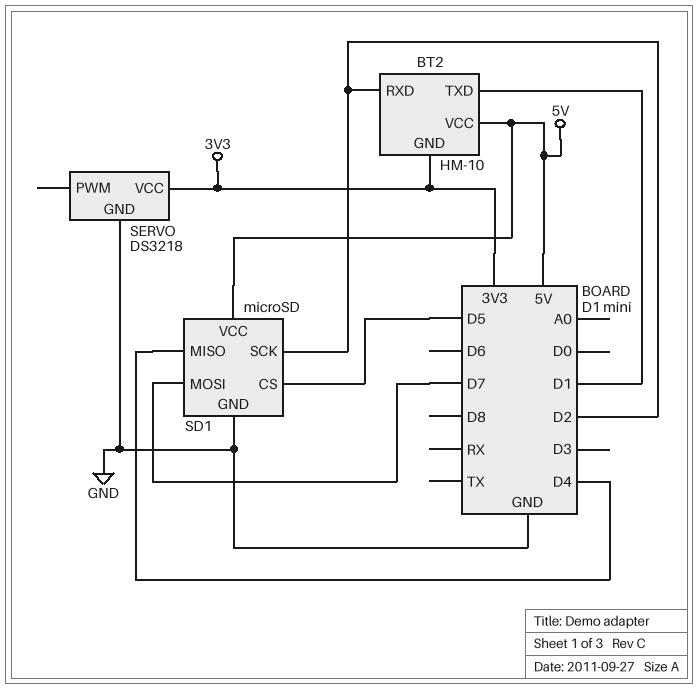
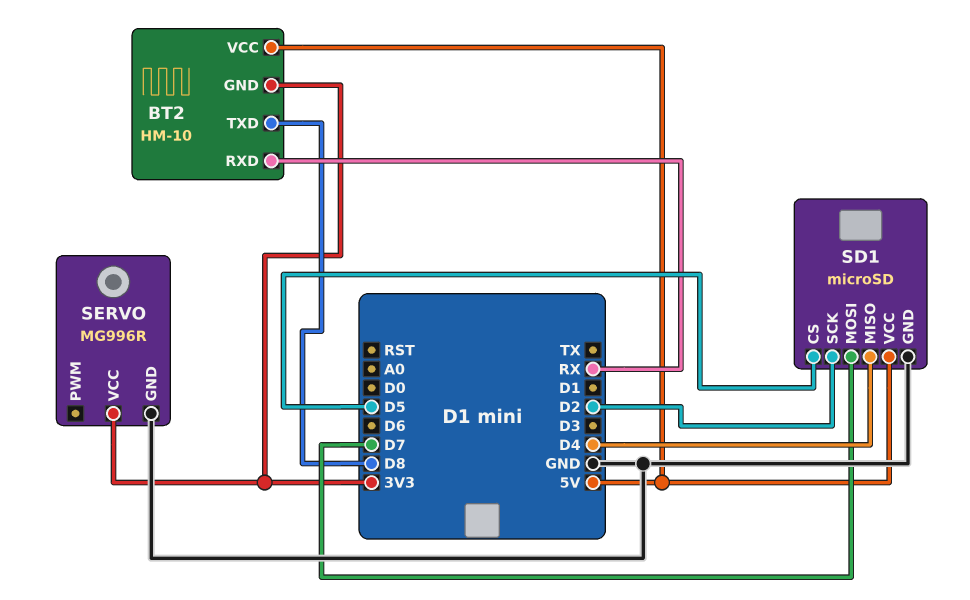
BT2 pin RXD: D2 -> RX
BT2 pin TXD: D1 -> D8
SERVO: DS3218 -> MG996R

